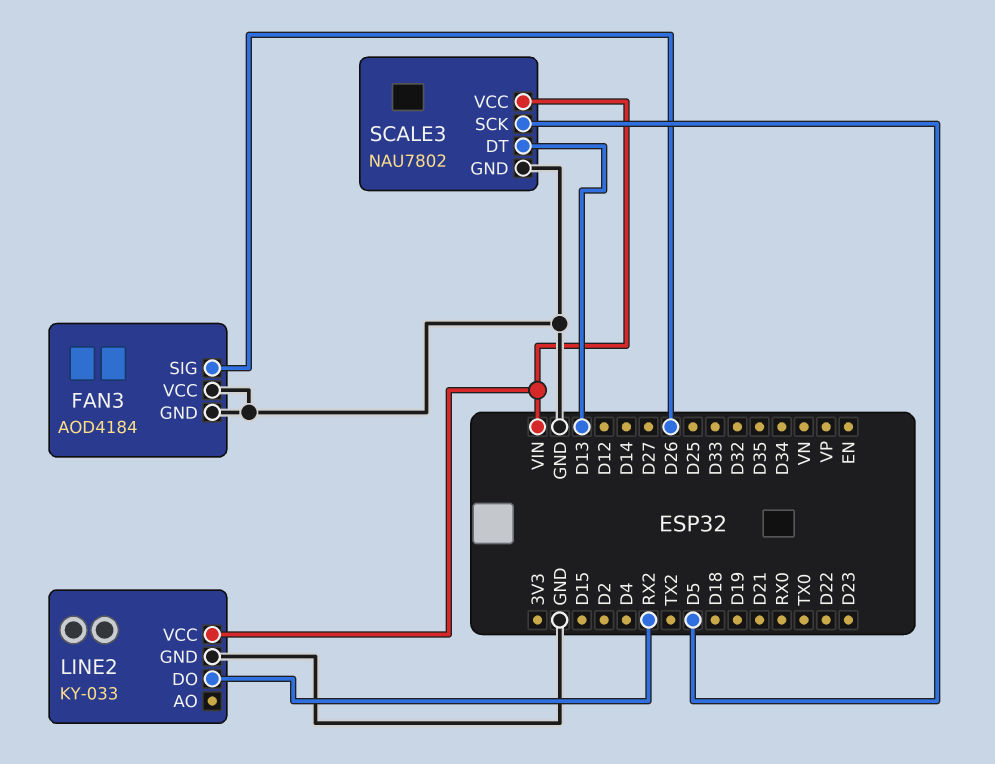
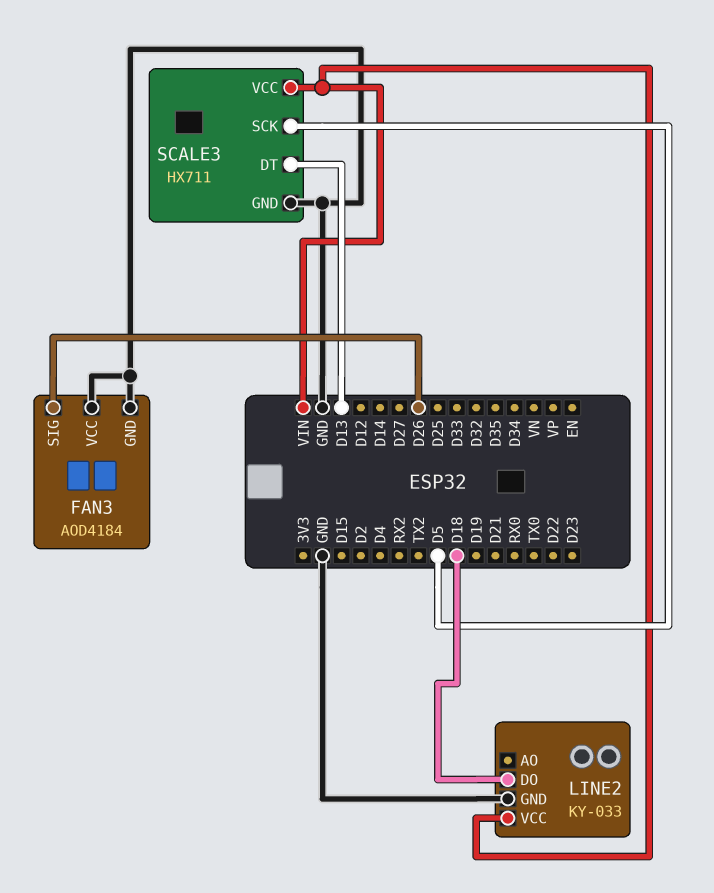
LINE2 pin DO: RX2 -> D18
SCALE3: NAU7802 -> HX711

